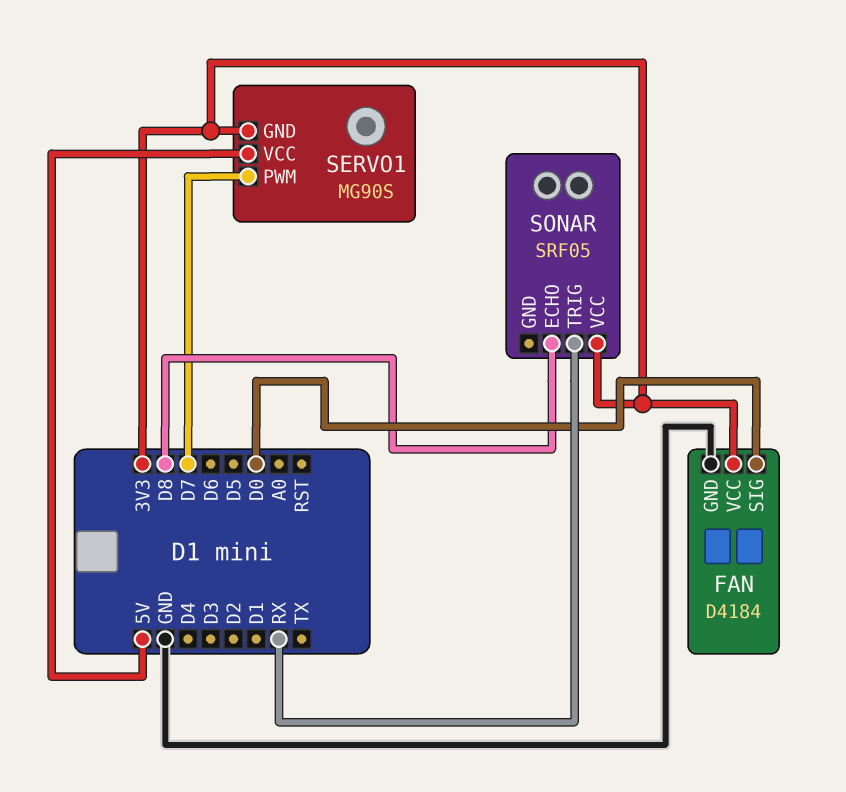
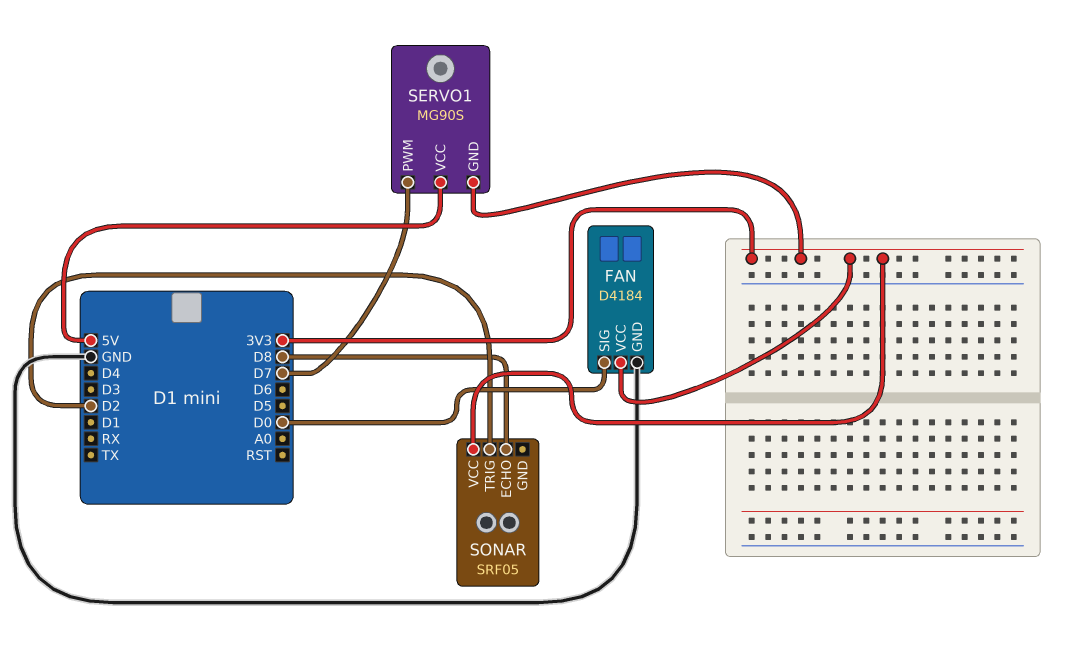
SONAR pin TRIG: RX -> D2

